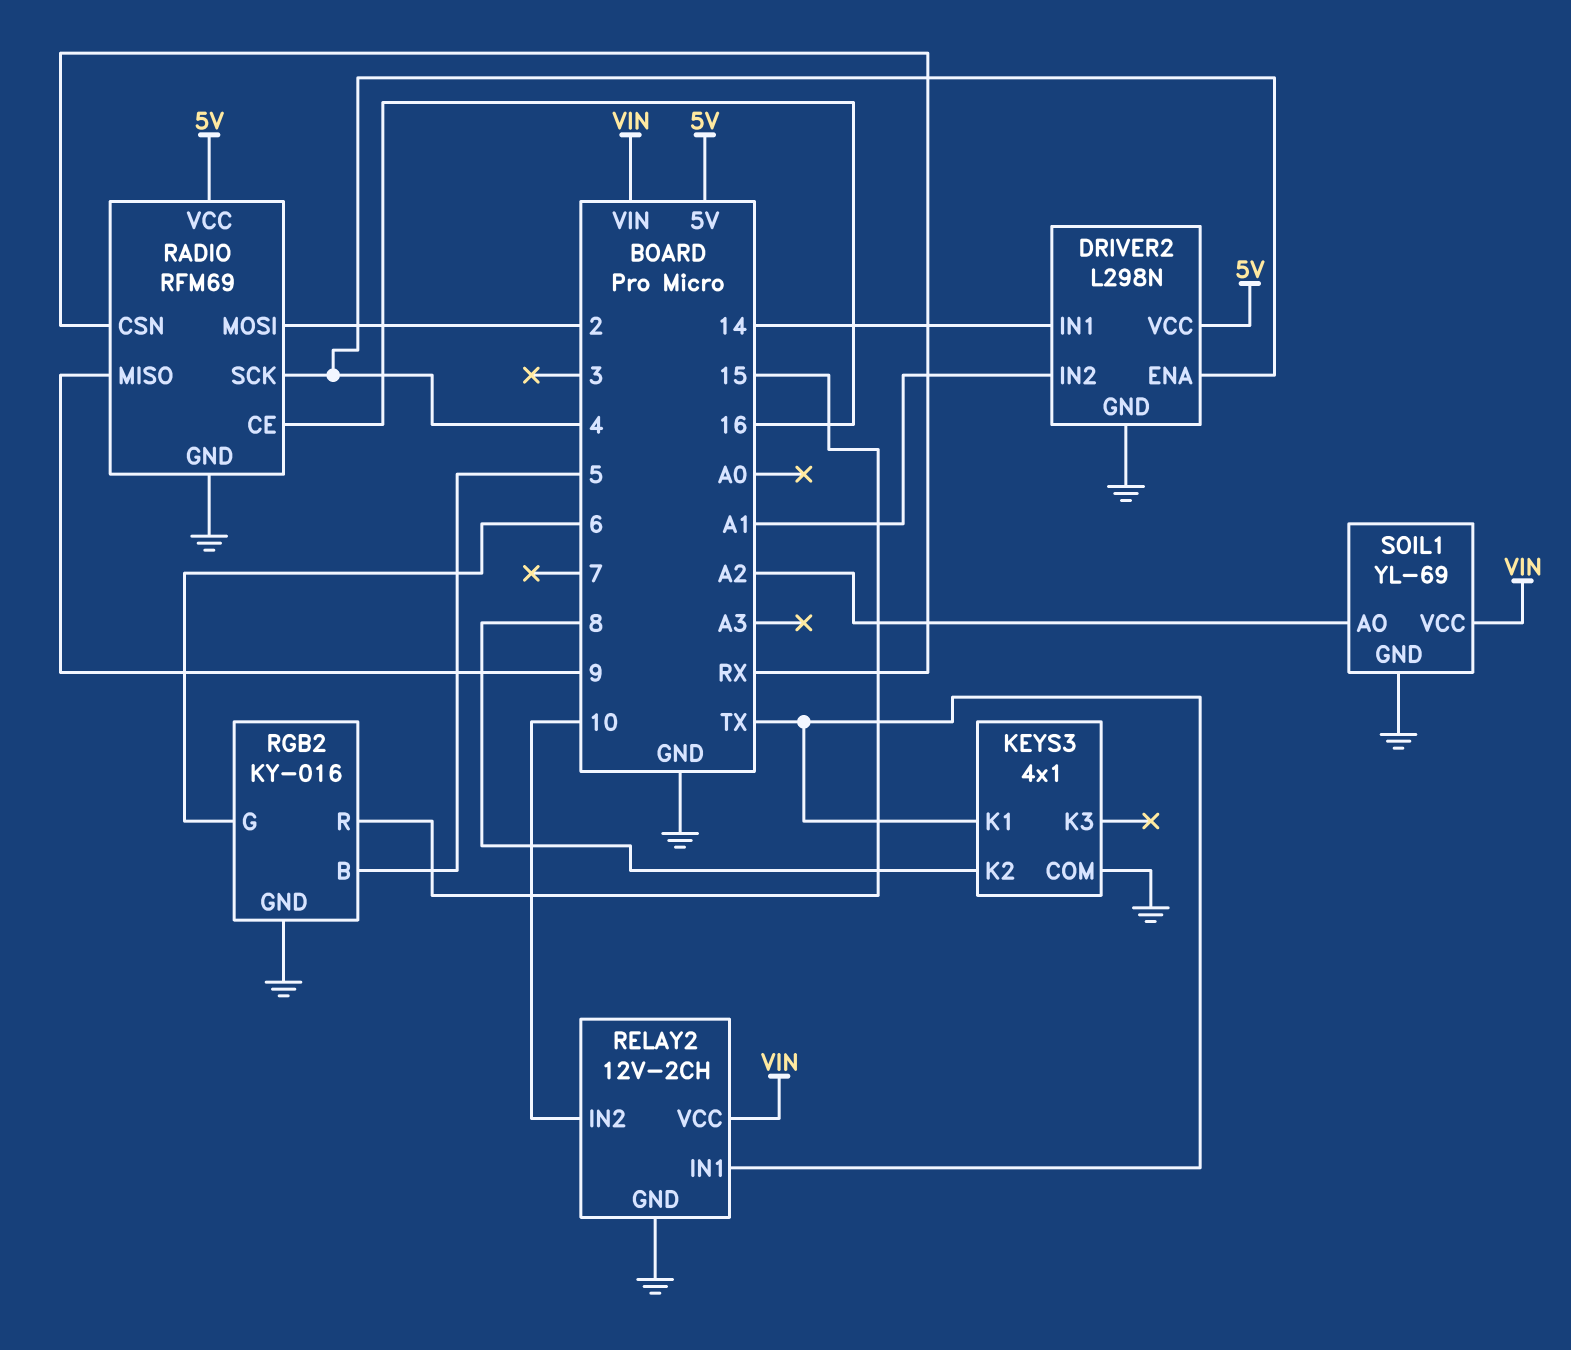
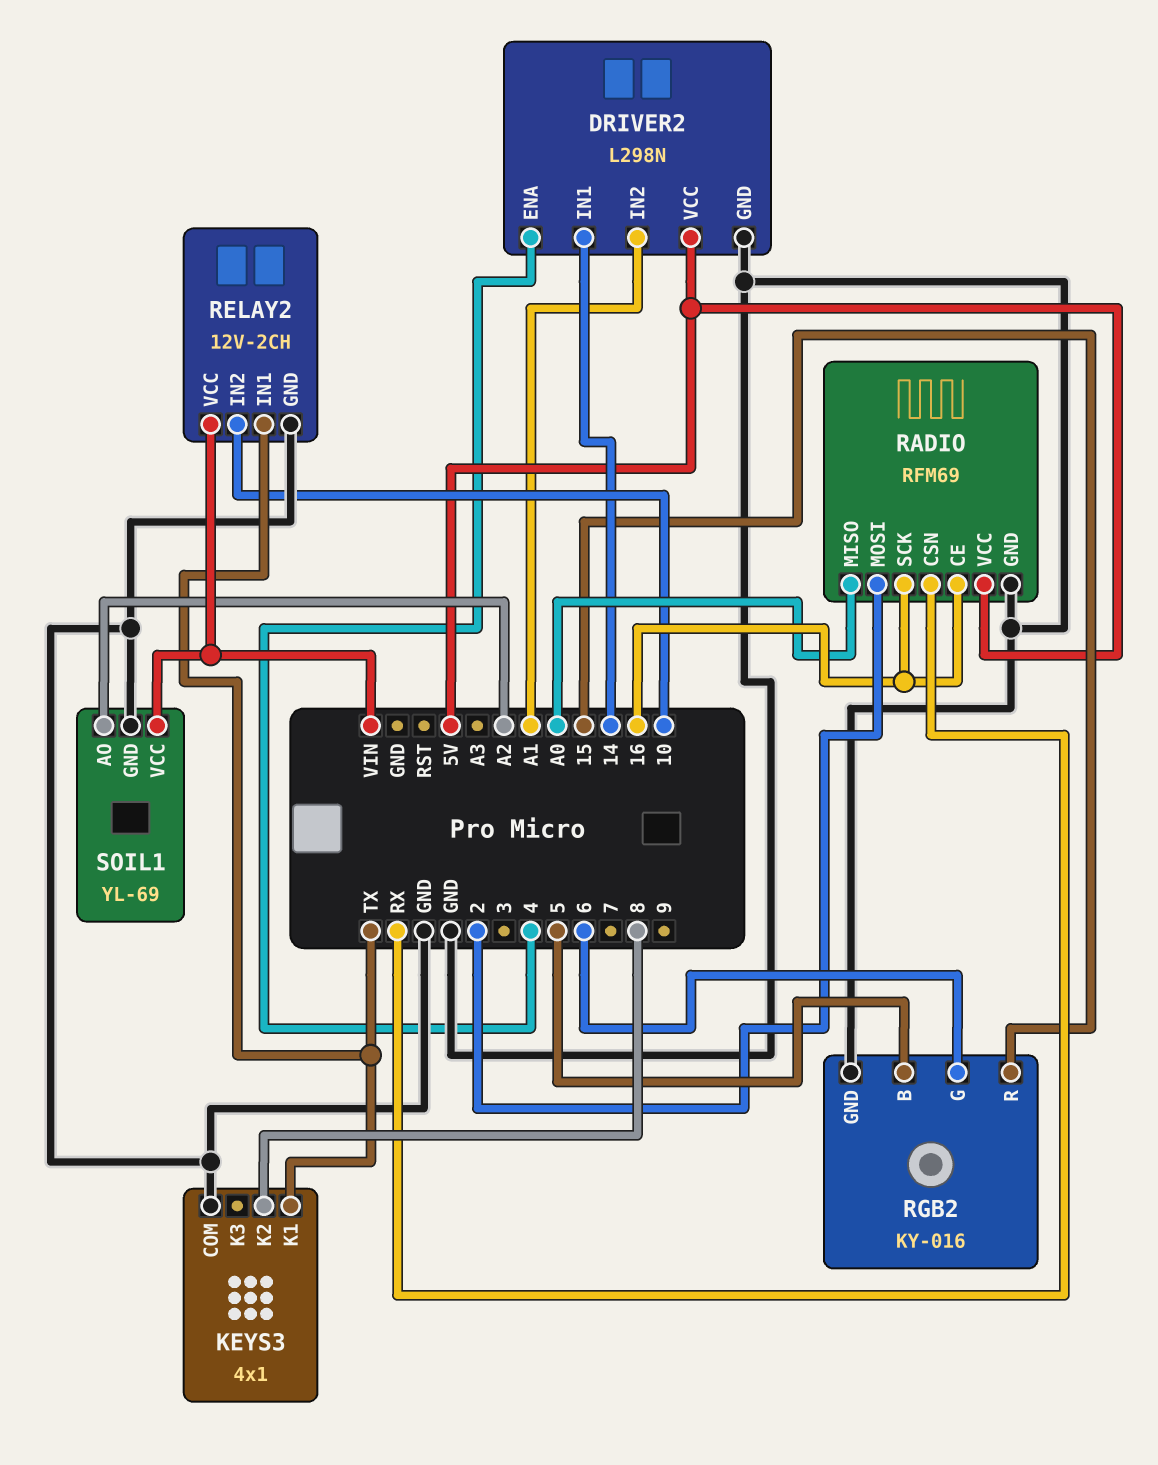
RADIO pin MISO: 9 -> A0
RADIO pin SCK: 4 -> 16

